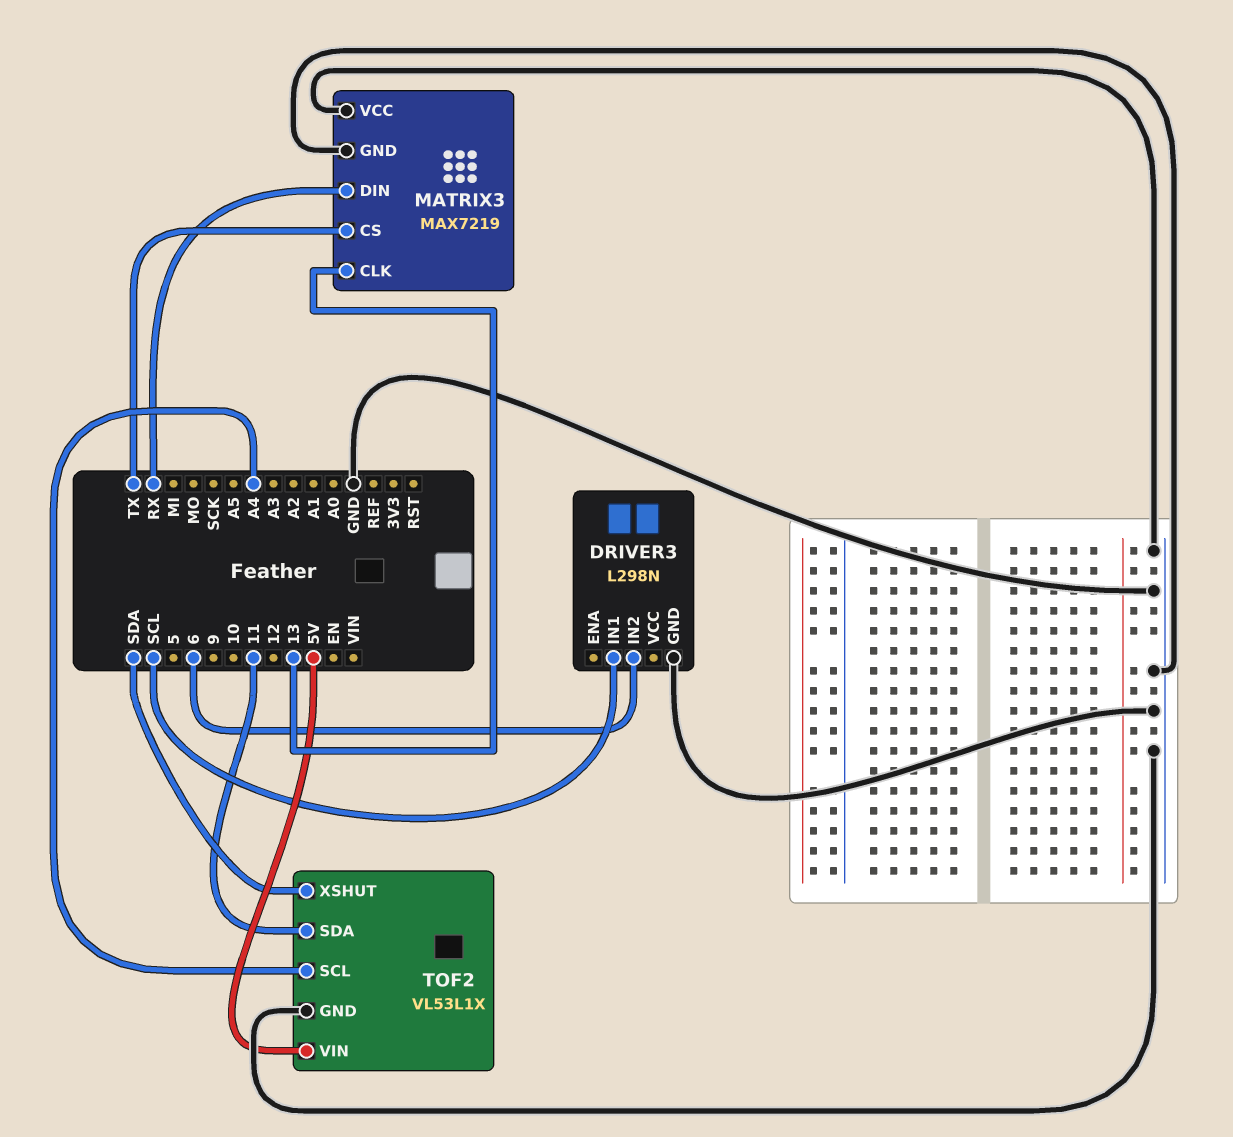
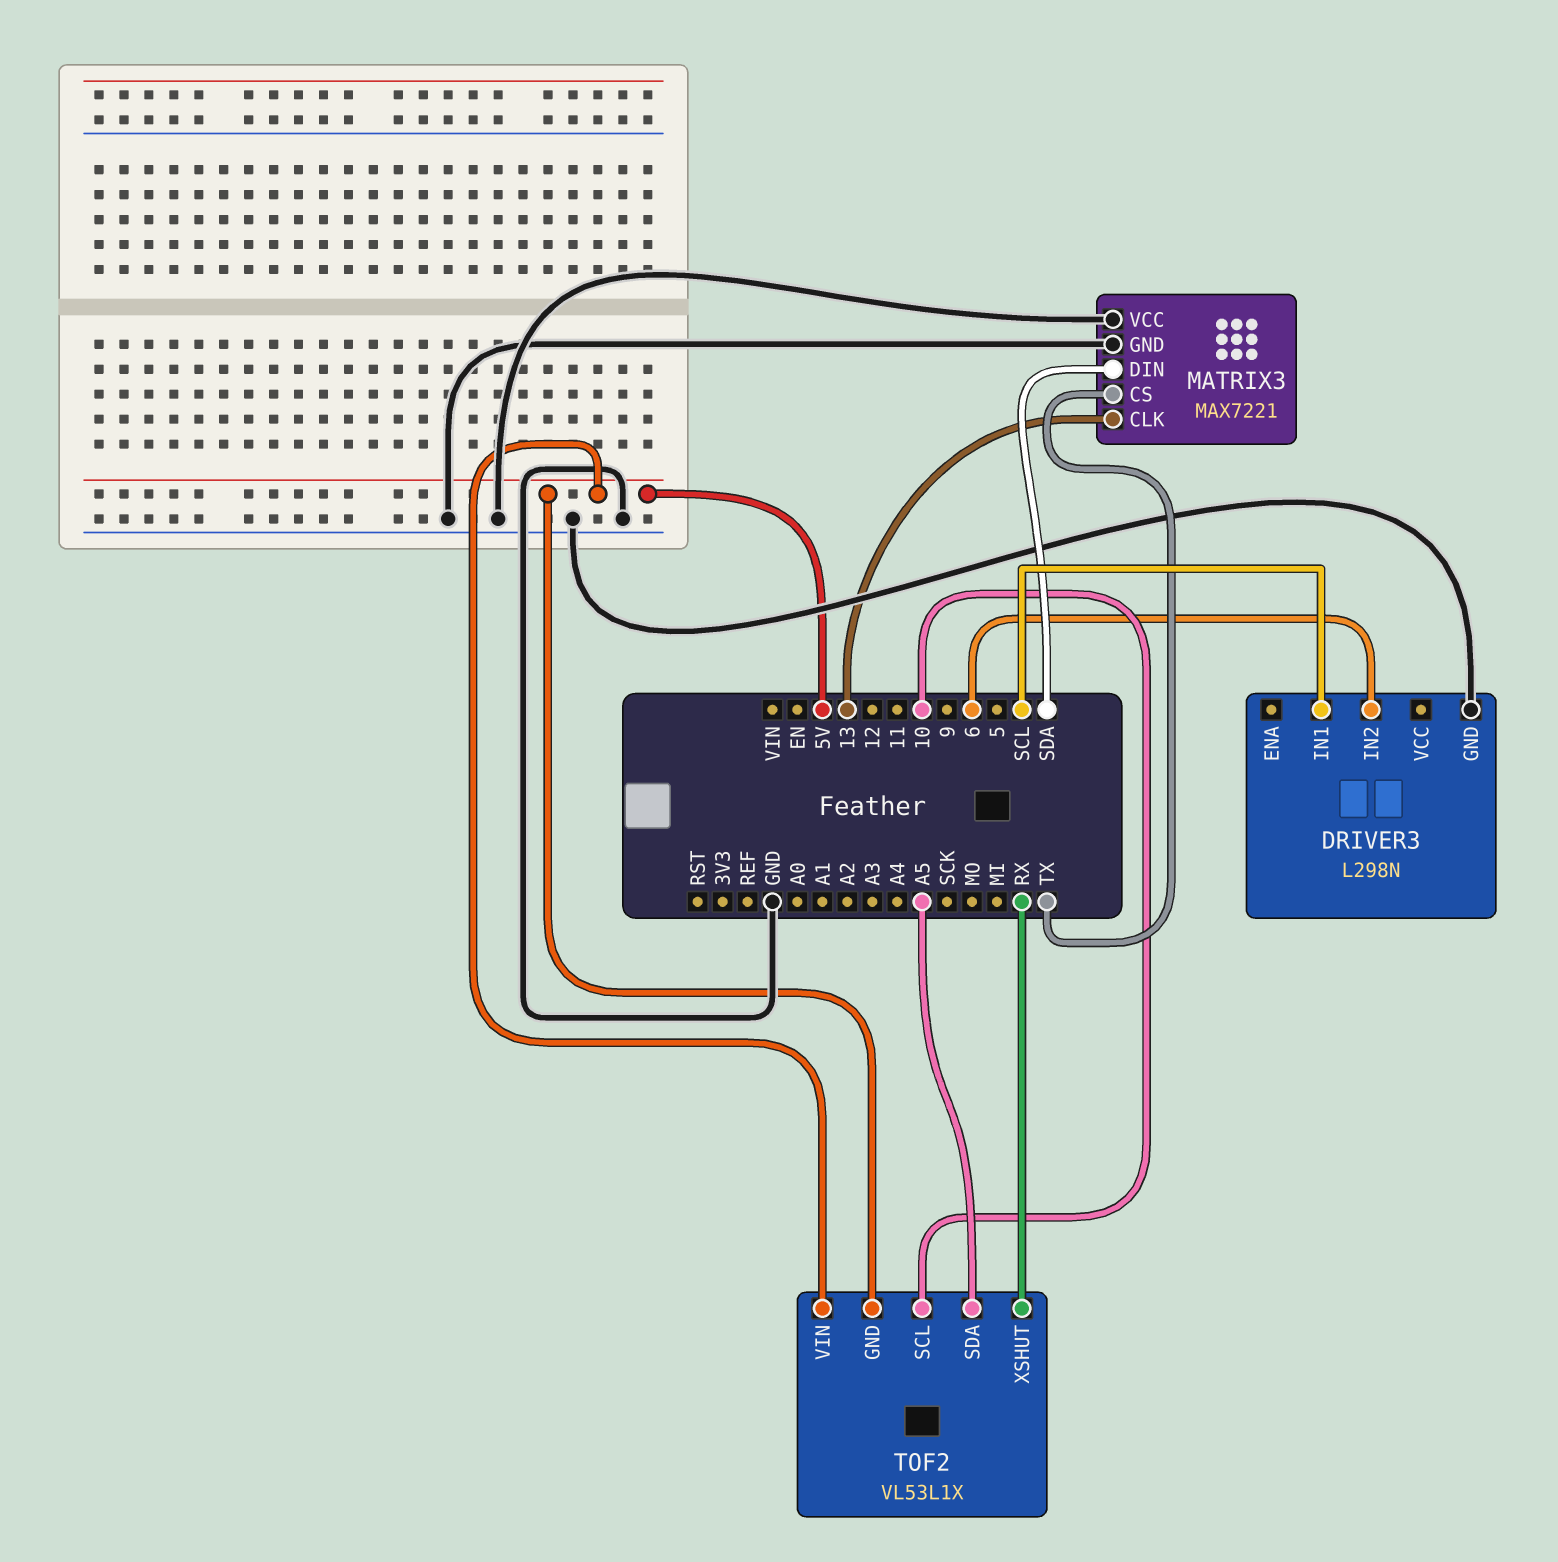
MATRIX3: MAX7219 -> MAX7221
MATRIX3 pin DIN: RX -> SDA
TOF2 pin GND: GND -> 5V
TOF2 pin SCL: A4 -> 10
TOF2 pin SDA: 11 -> A5
TOF2 pin XSHUT: SDA -> RX

